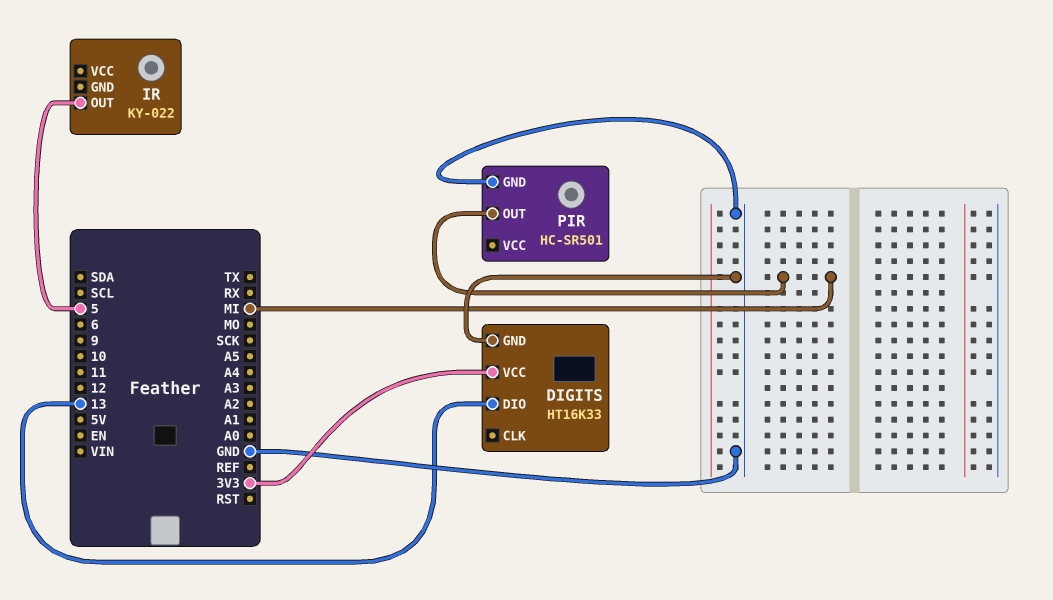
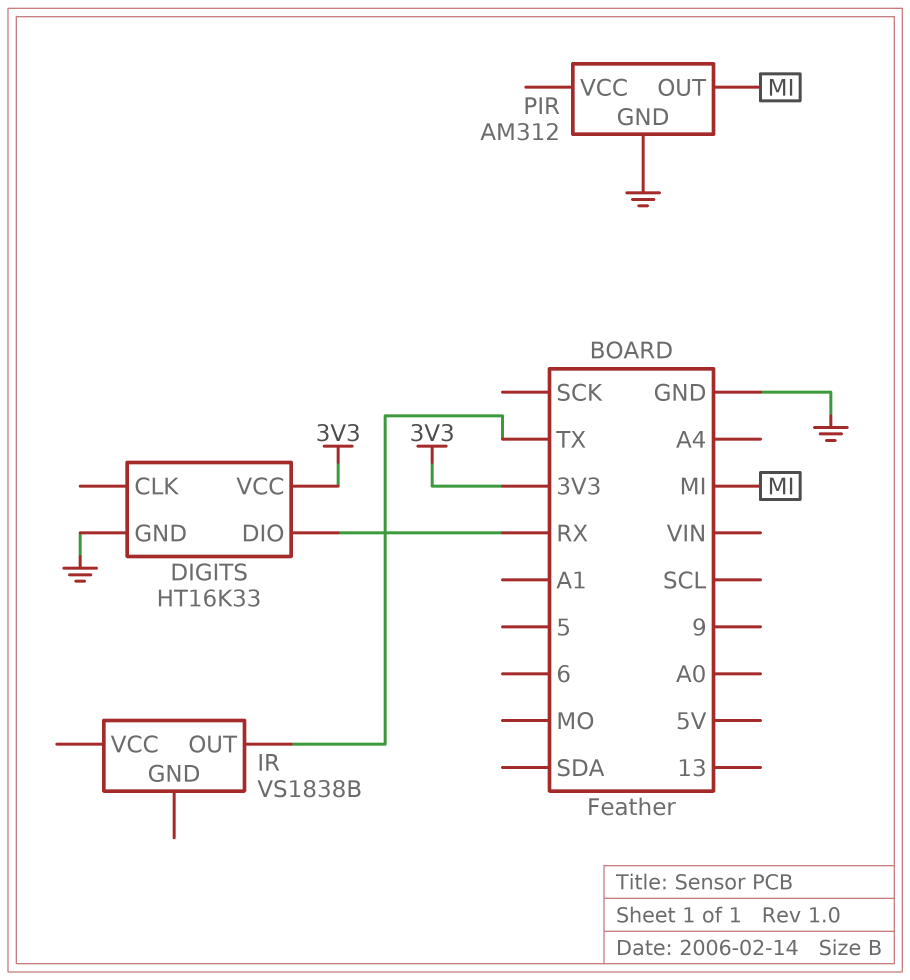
DIGITS pin DIO: 13 -> RX
IR: KY-022 -> VS1838B
IR pin OUT: 5 -> TX
PIR: HC-SR501 -> AM312

